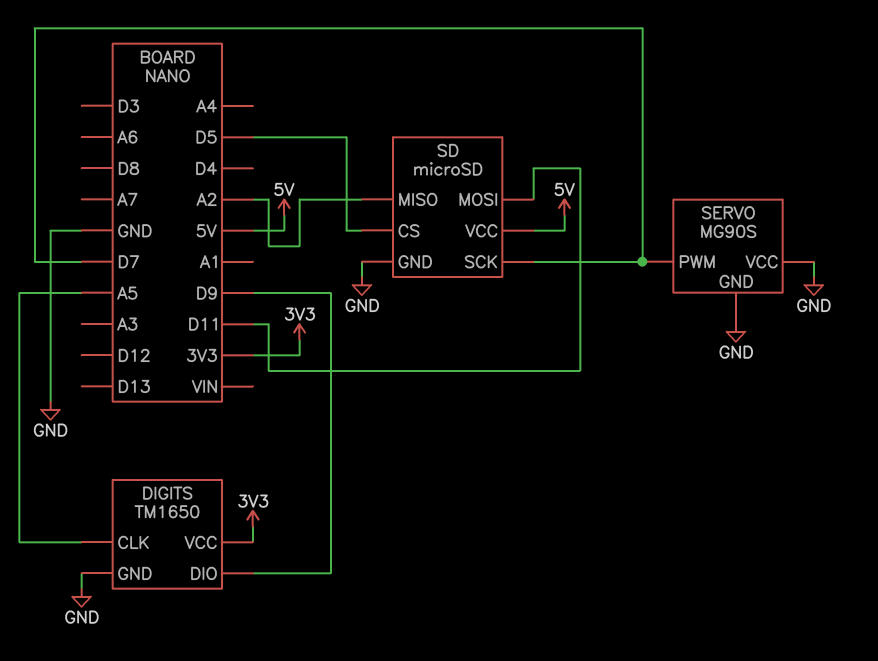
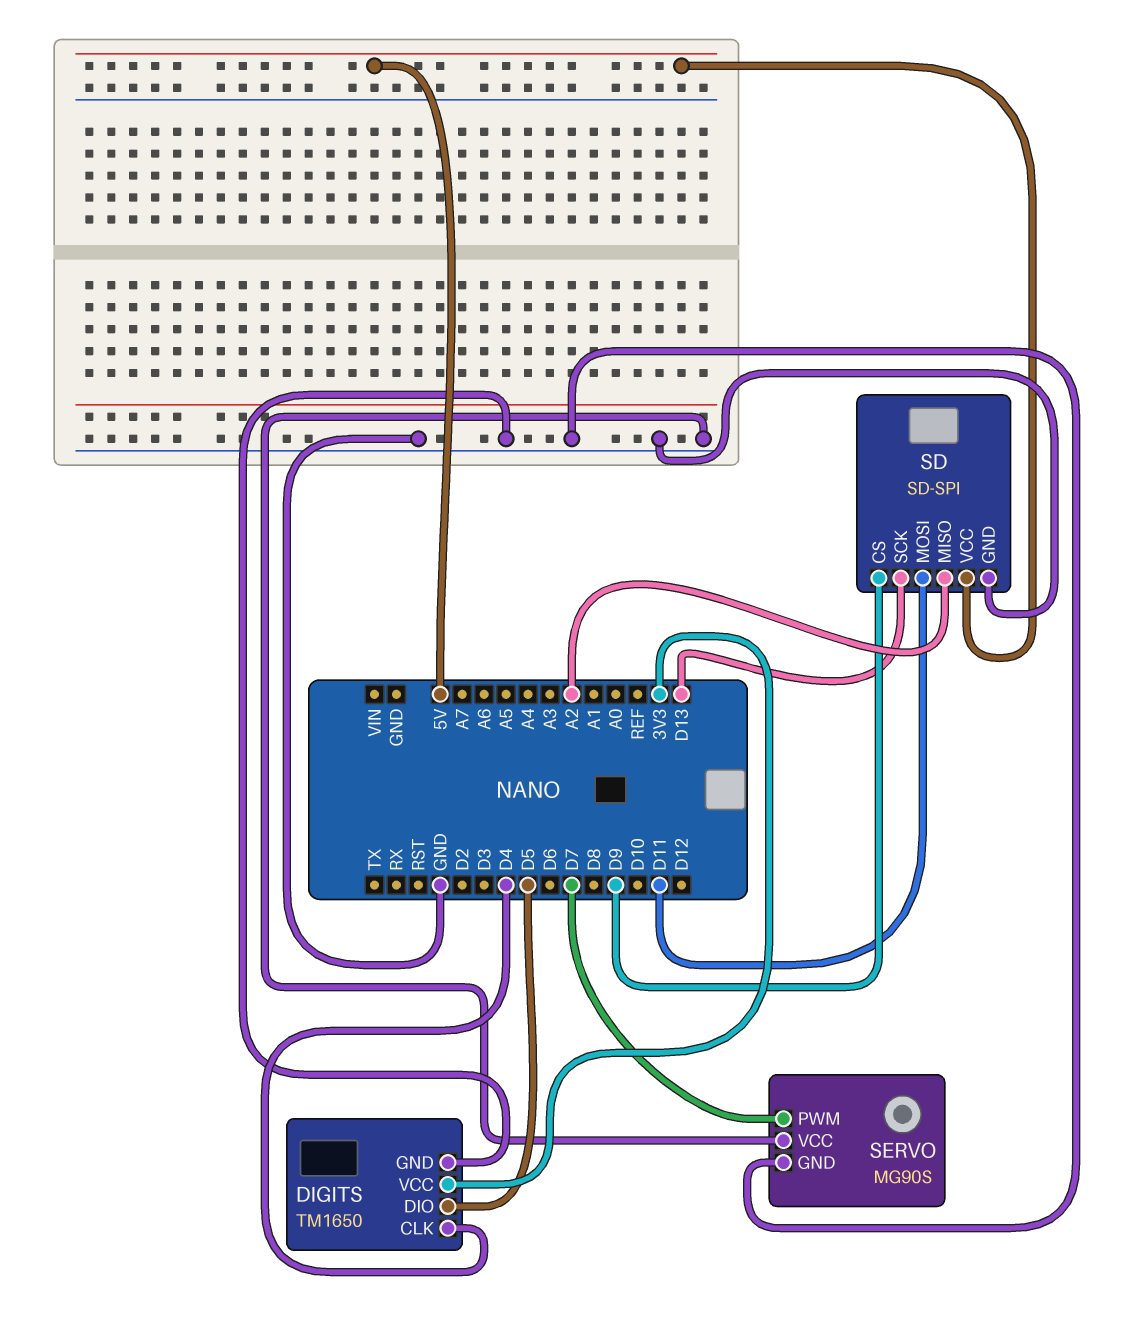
DIGITS pin CLK: A5 -> D4
DIGITS pin DIO: D9 -> D5
SD: microSD -> SD-SPI
SD pin CS: D5 -> D9
SD pin SCK: D7 -> D13

